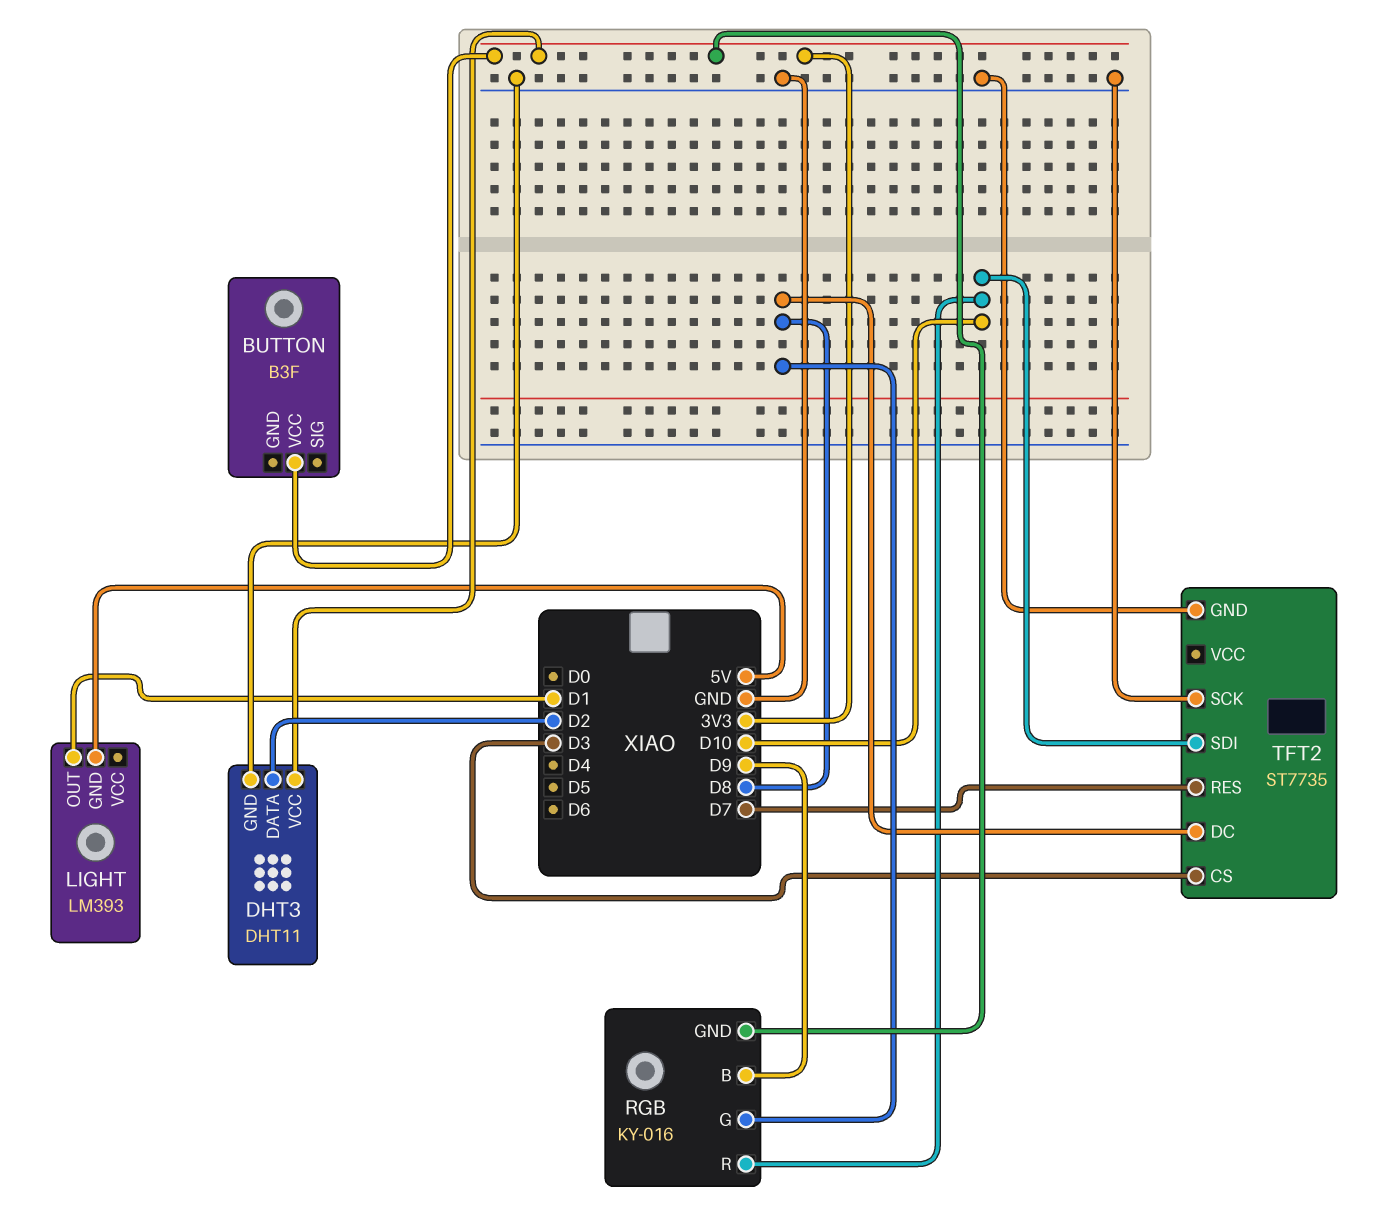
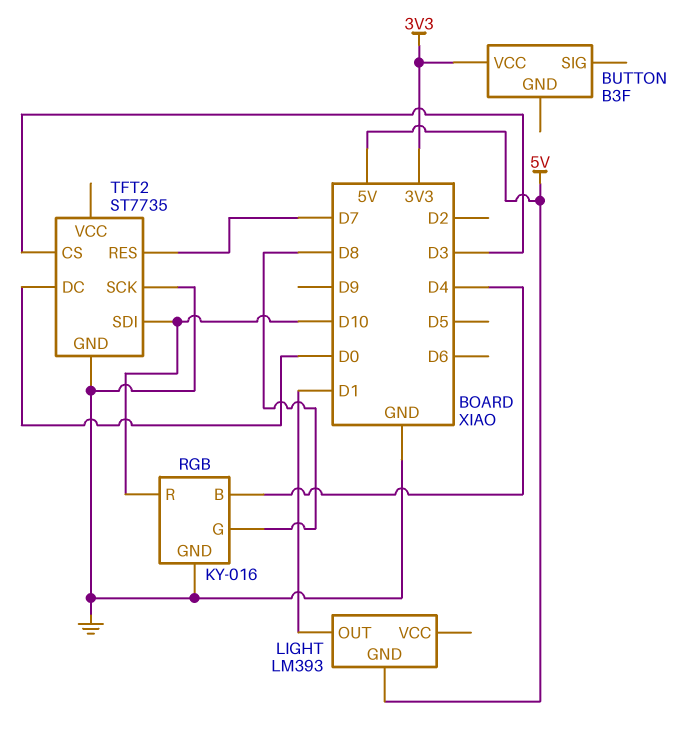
DHT3: DHT11 -> none
DHT3 pin DATA: D2 -> none
DHT3 pin GND: GND -> none
DHT3 pin VCC: 3V3 -> none
RGB pin B: D9 -> D4
RGB pin GND: 3V3 -> GND
TFT2 pin DC: D8 -> D0

